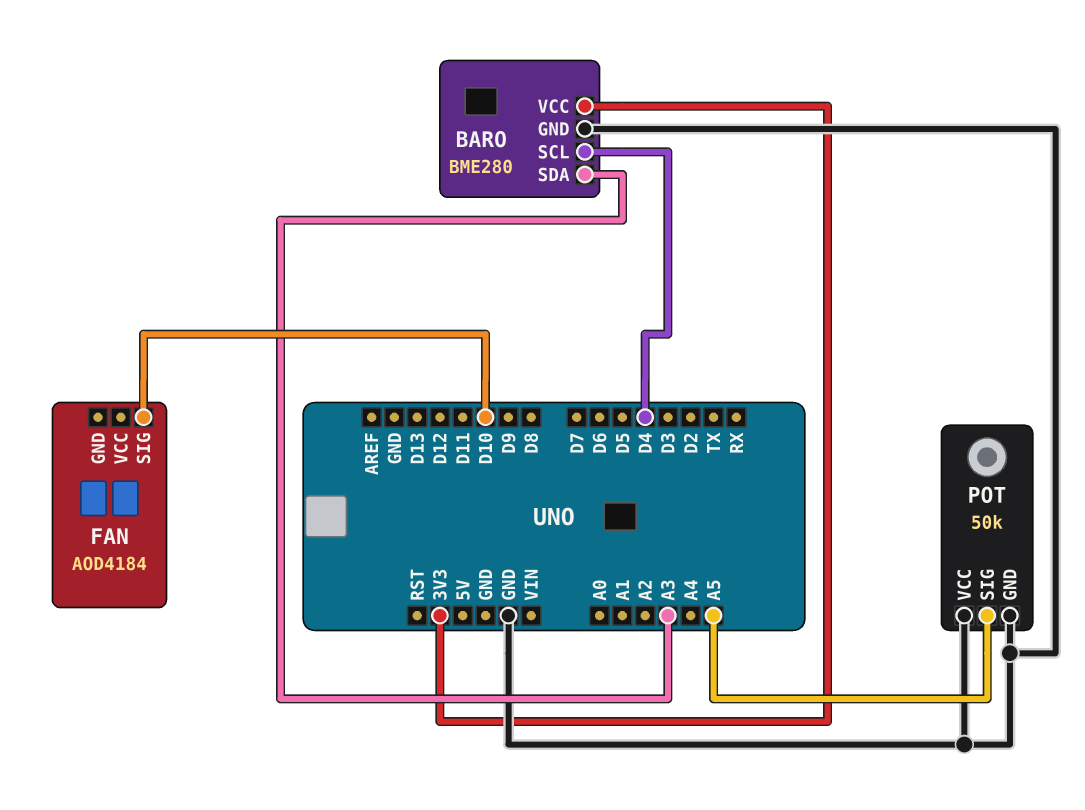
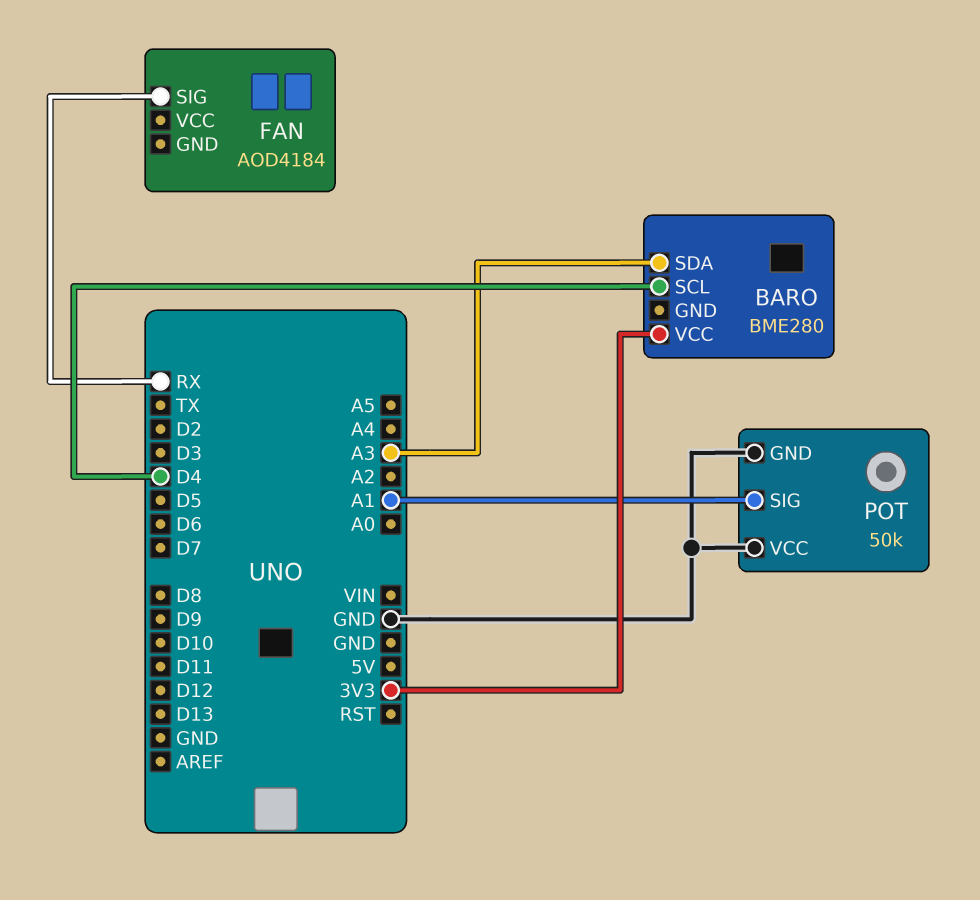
BARO pin GND: GND -> none
FAN pin SIG: D10 -> RX
POT pin SIG: A5 -> A1

